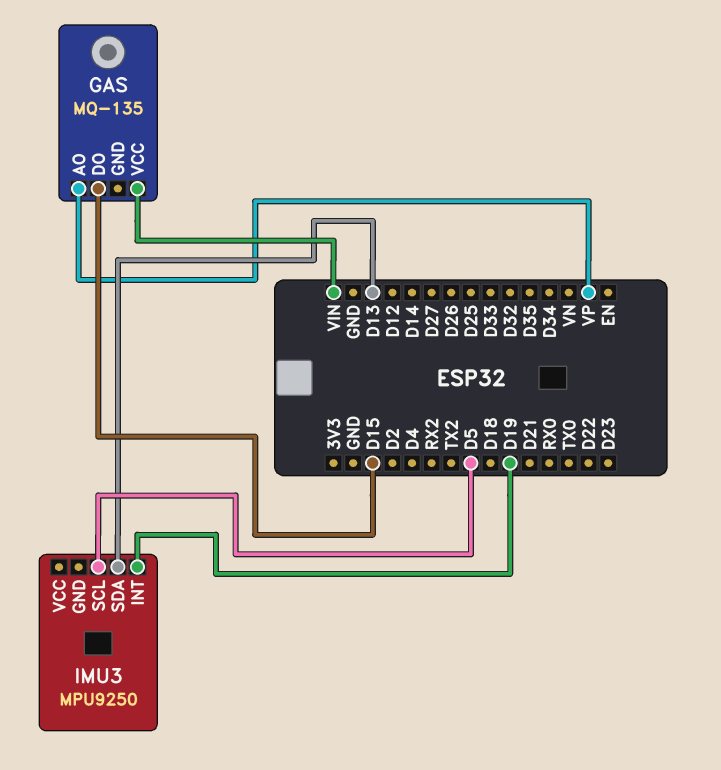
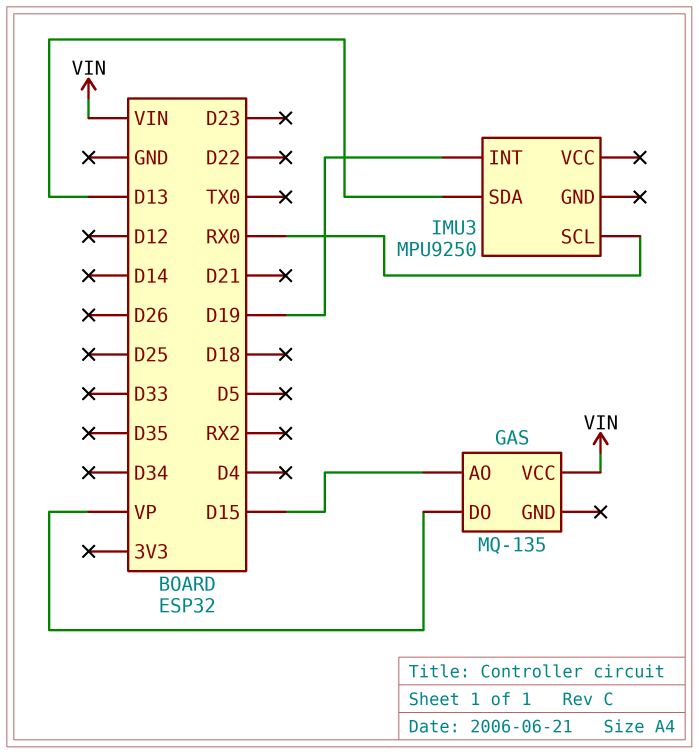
GAS pin AO: VP -> D15
GAS pin DO: D15 -> VP
IMU3 pin SCL: D5 -> RX0

